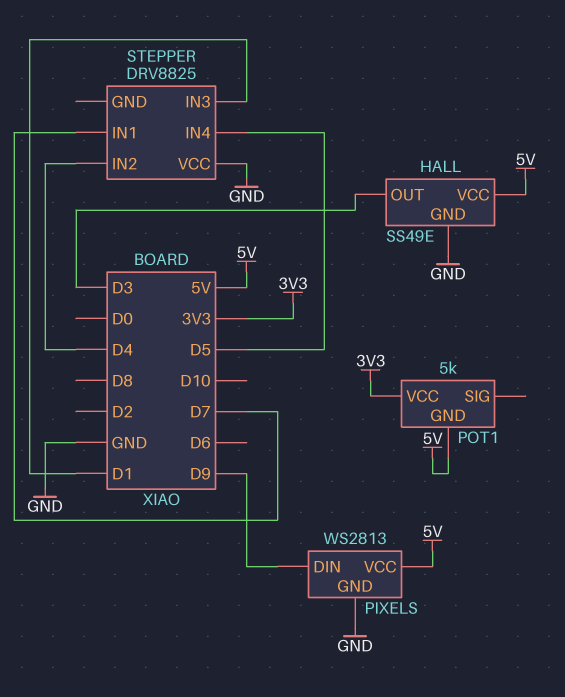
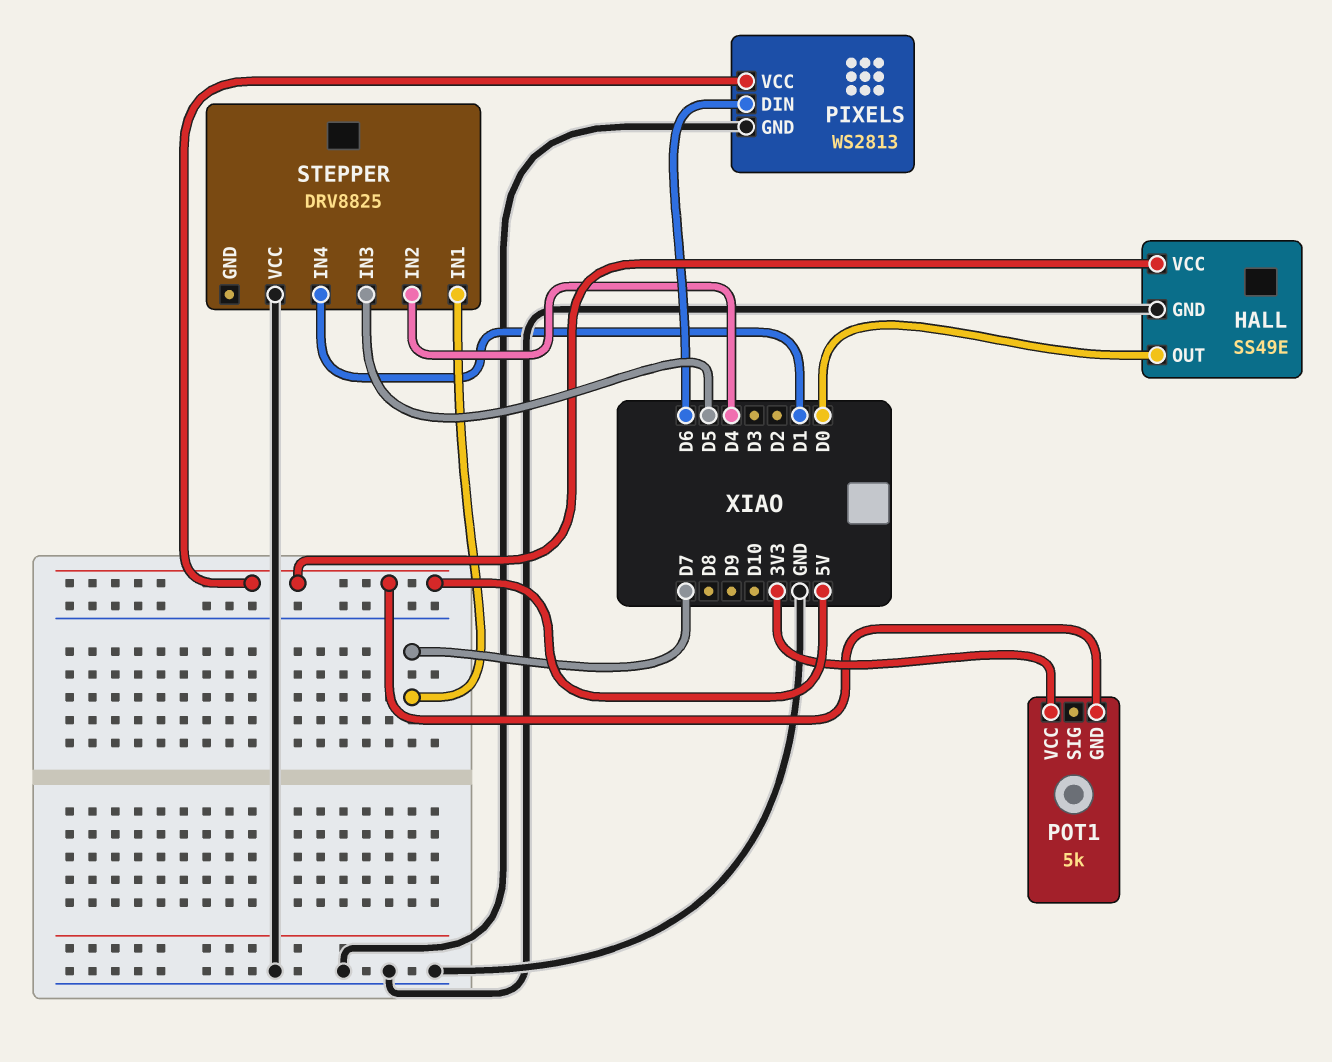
HALL pin OUT: D3 -> D0
PIXELS pin DIN: D9 -> D6
STEPPER pin IN3: D1 -> D5
STEPPER pin IN4: D5 -> D1

